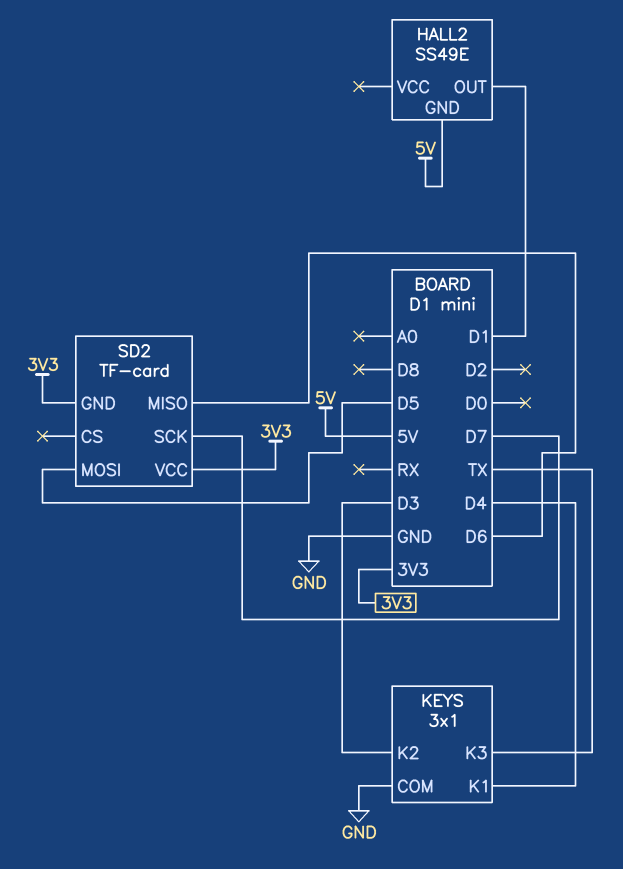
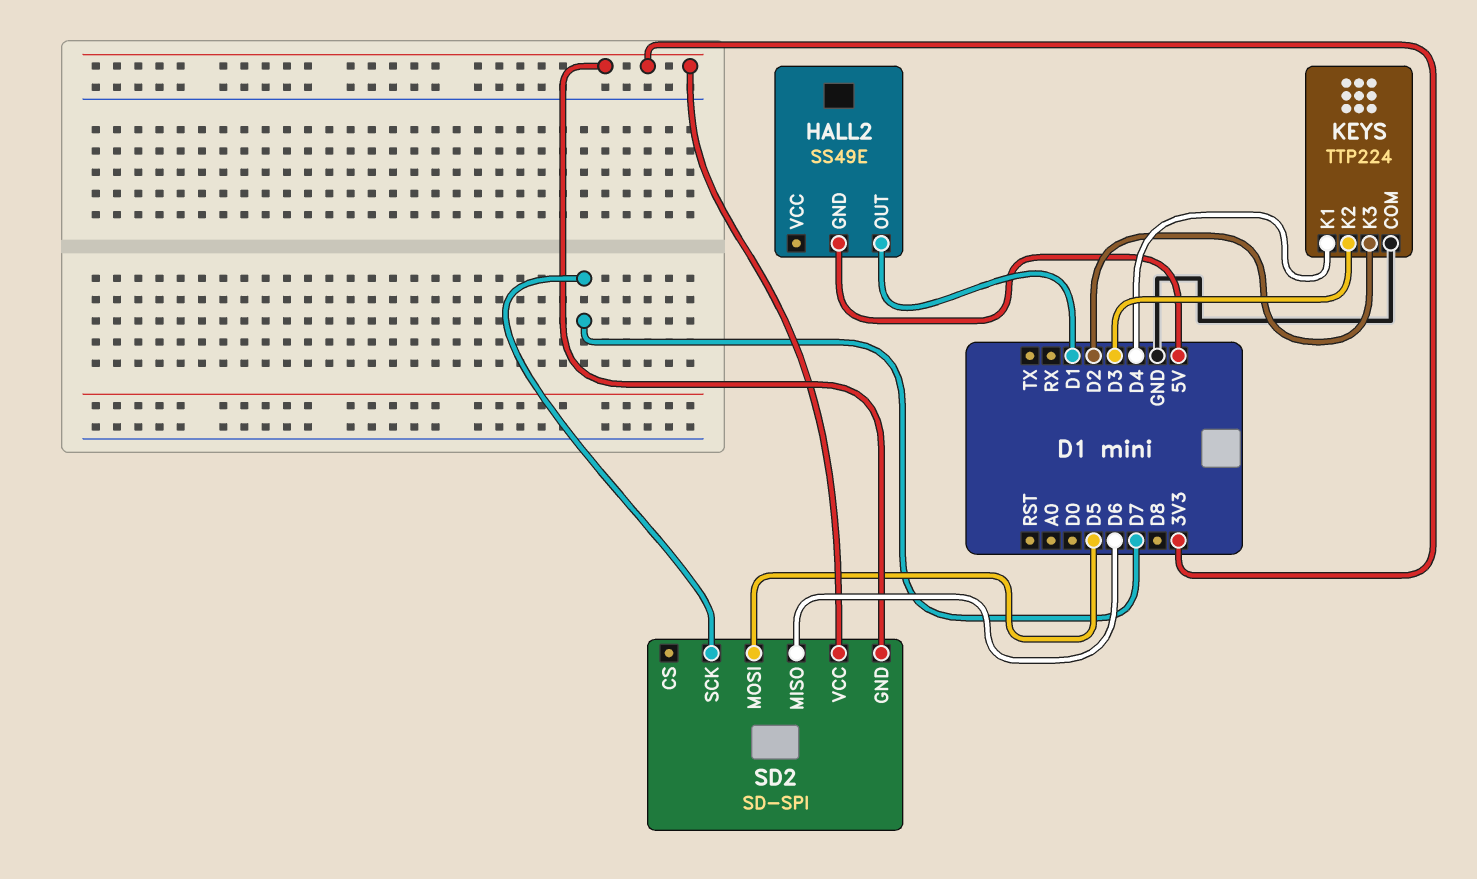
KEYS: 3x1 -> TTP224
KEYS pin K3: TX -> D2
SD2: TF-card -> SD-SPI

